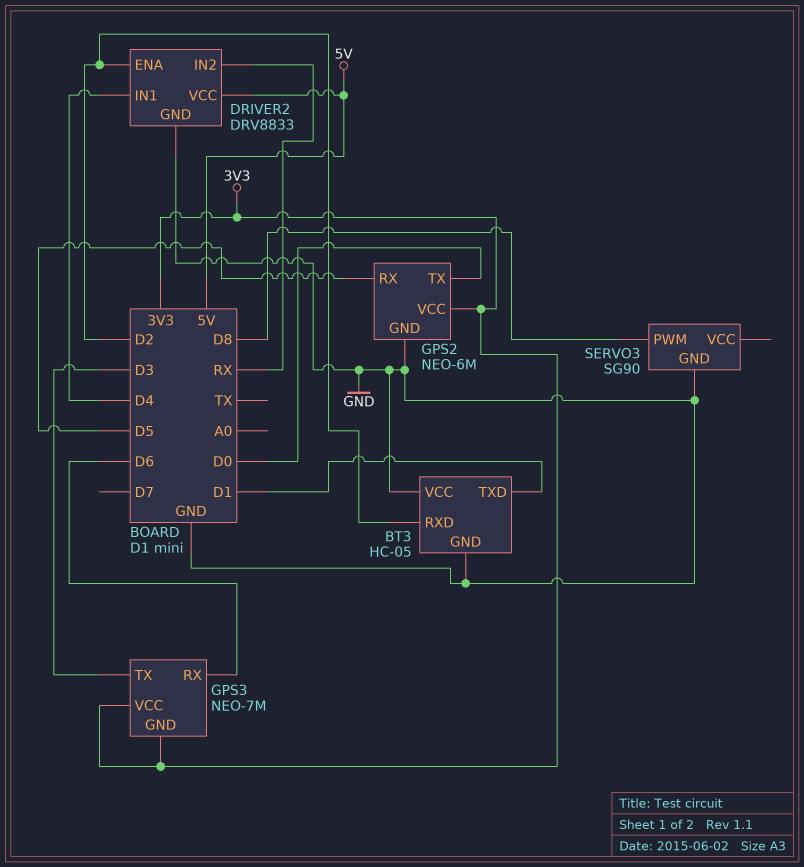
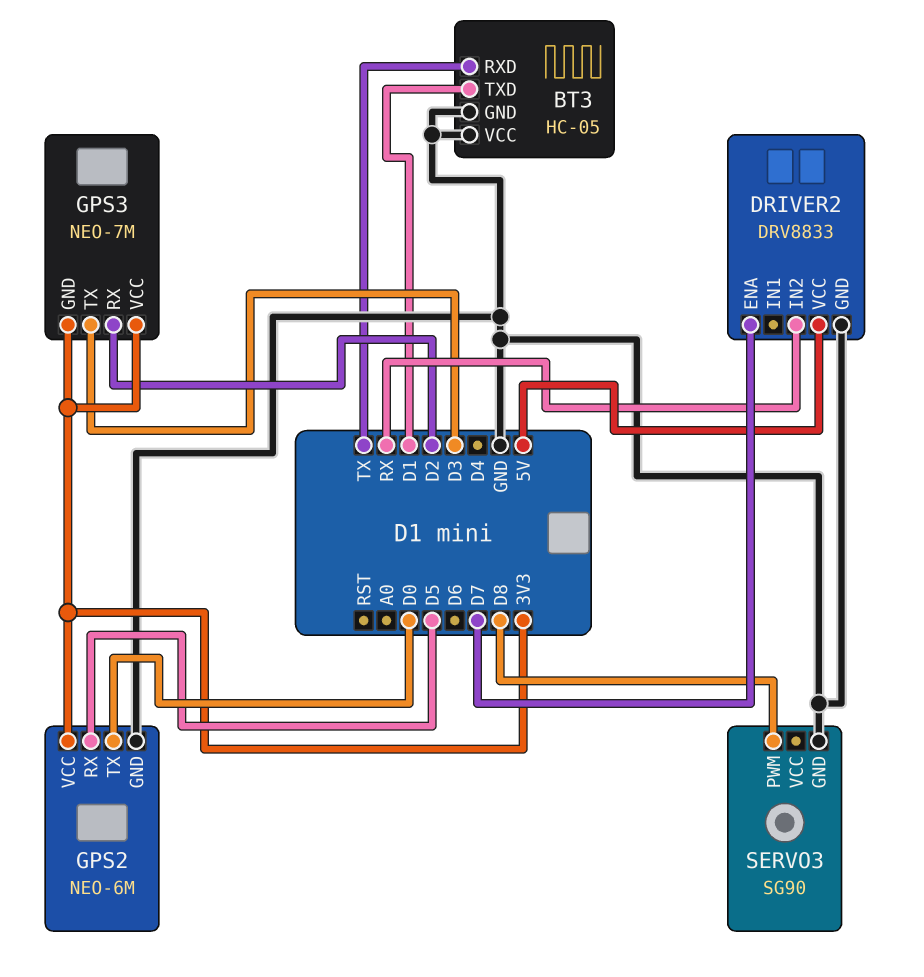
BT3 pin RXD: D2 -> TX
DRIVER2 pin ENA: D2 -> D7
DRIVER2 pin IN1: D4 -> none
GPS3 pin RX: D6 -> D2

